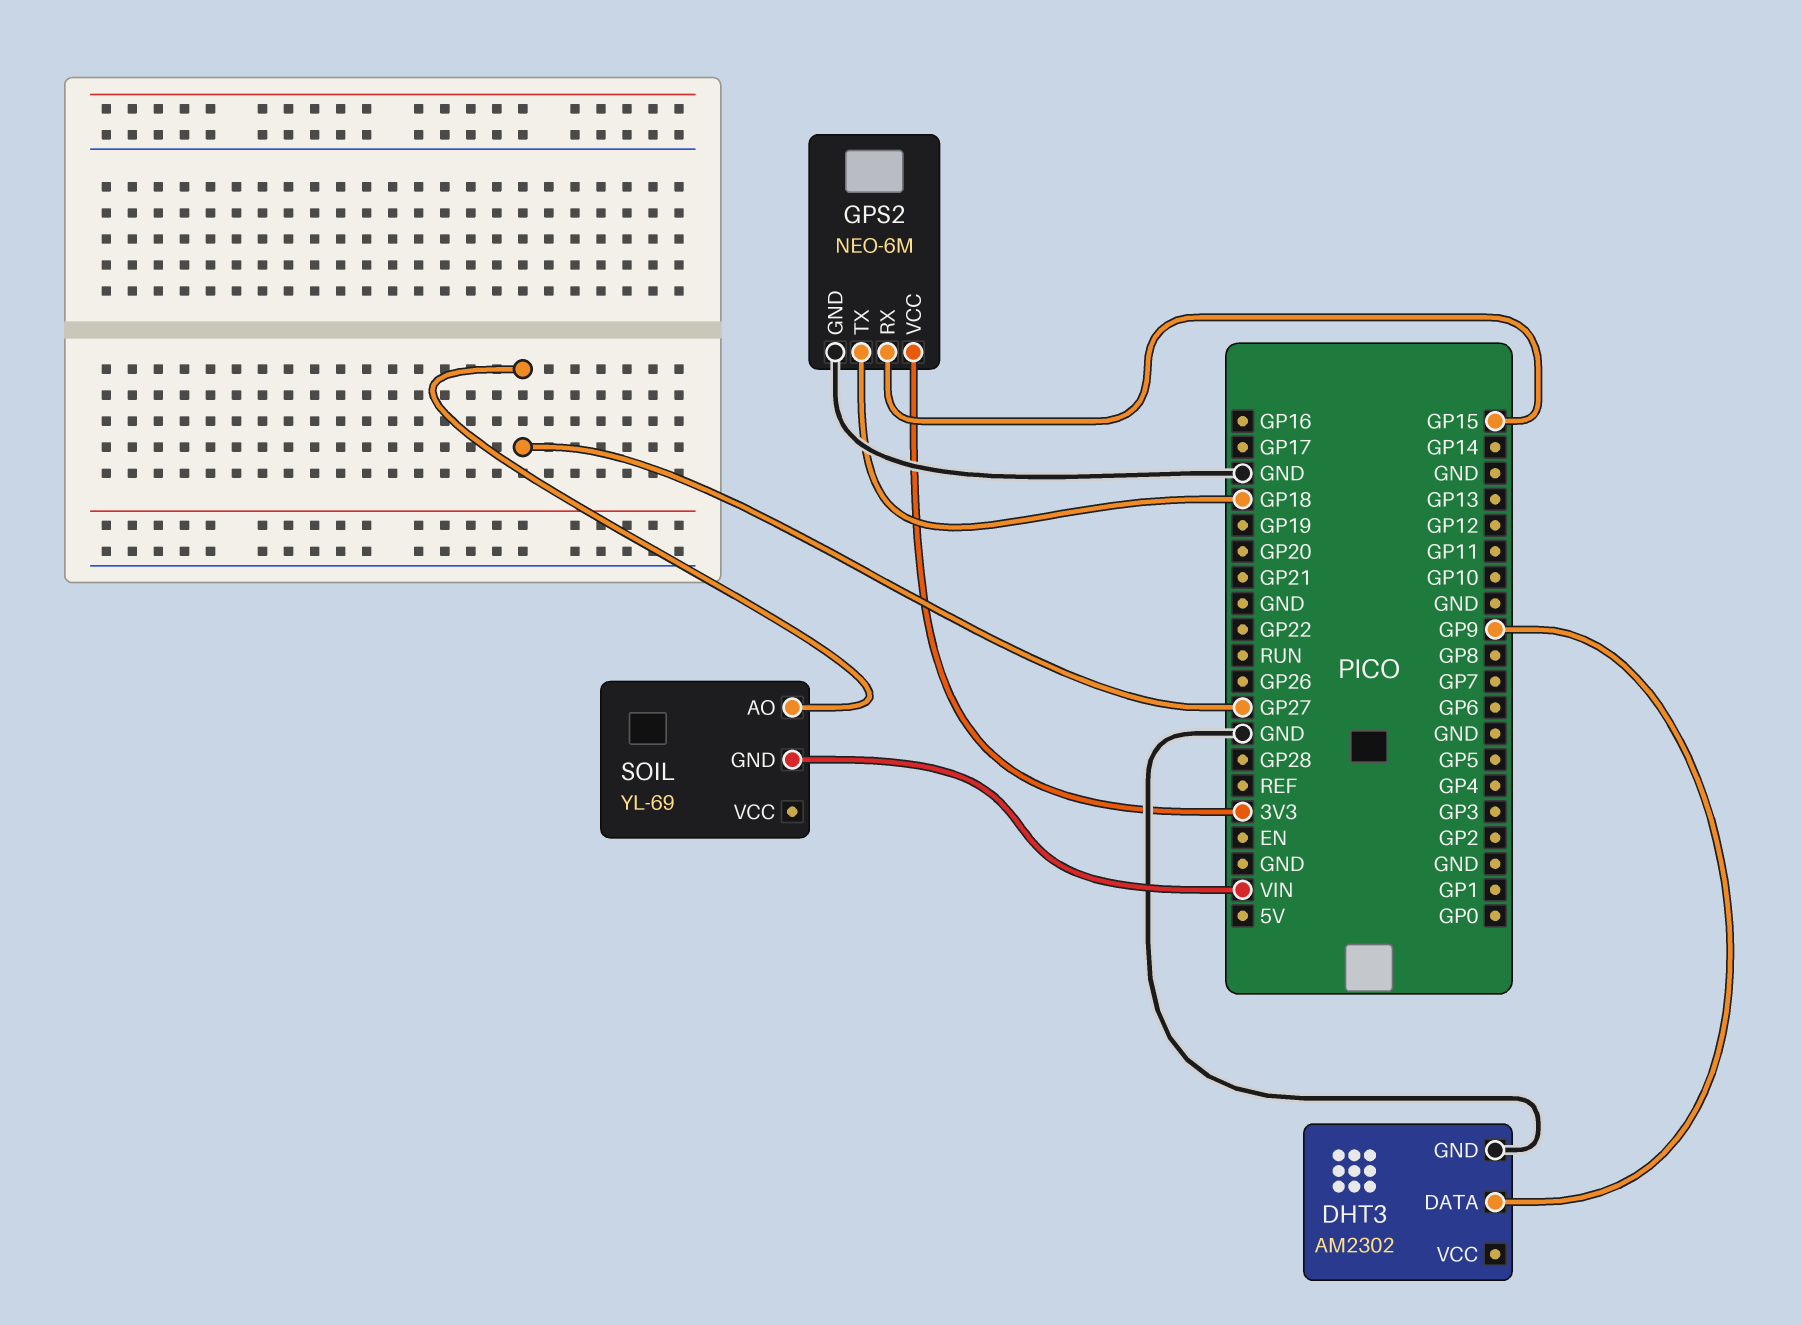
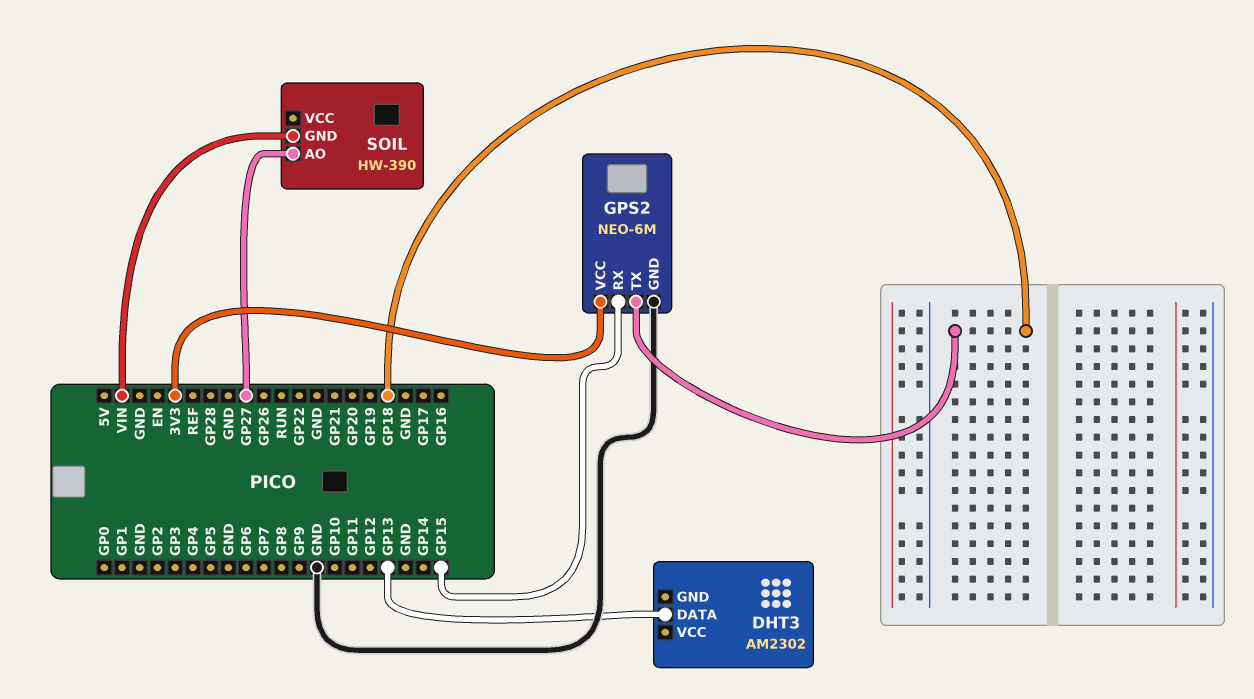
DHT3 pin DATA: GP9 -> GP13
DHT3 pin GND: GND -> none
SOIL: YL-69 -> HW-390

